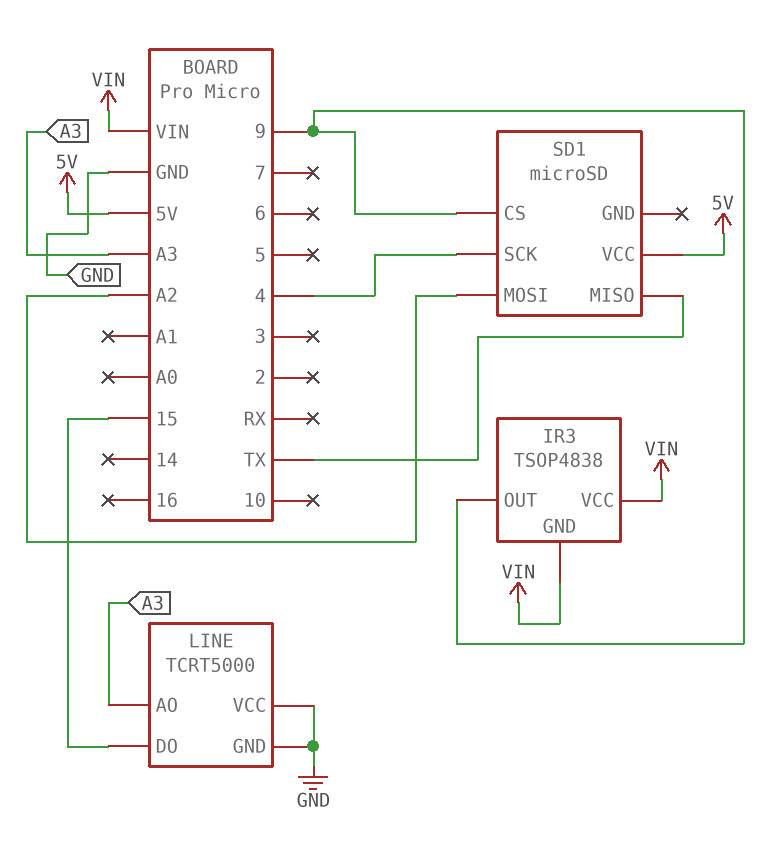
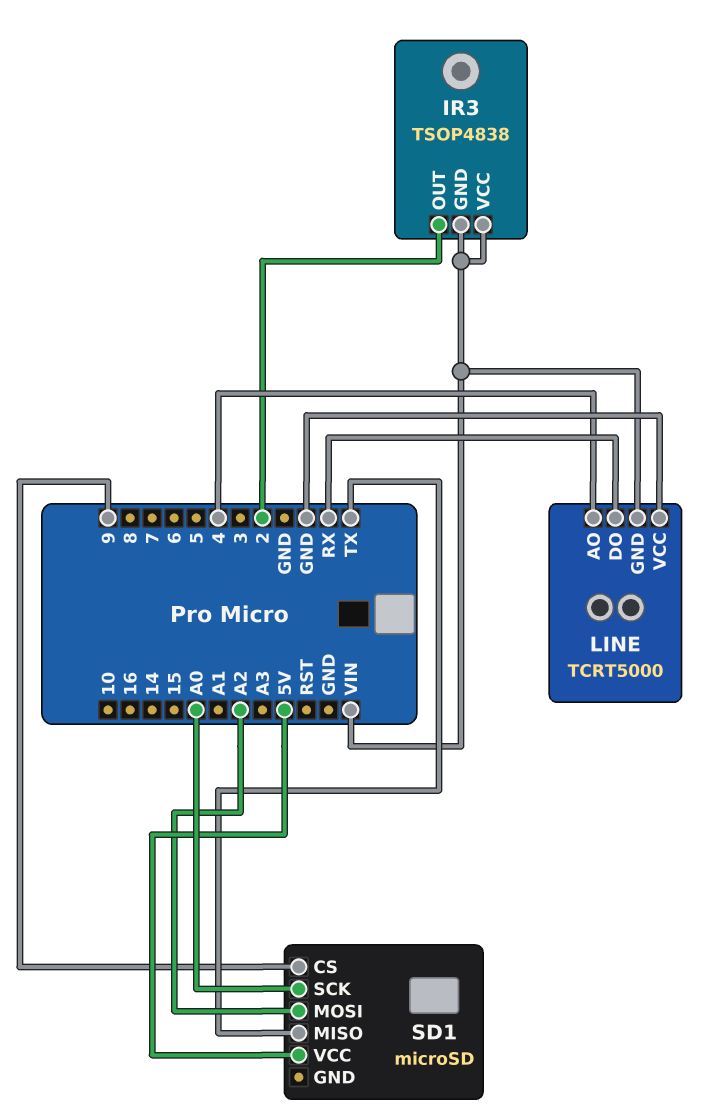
IR3 pin OUT: 9 -> 2
LINE pin AO: A3 -> 4
LINE pin DO: 15 -> RX
LINE pin GND: GND -> VIN
SD1 pin SCK: 4 -> A0

